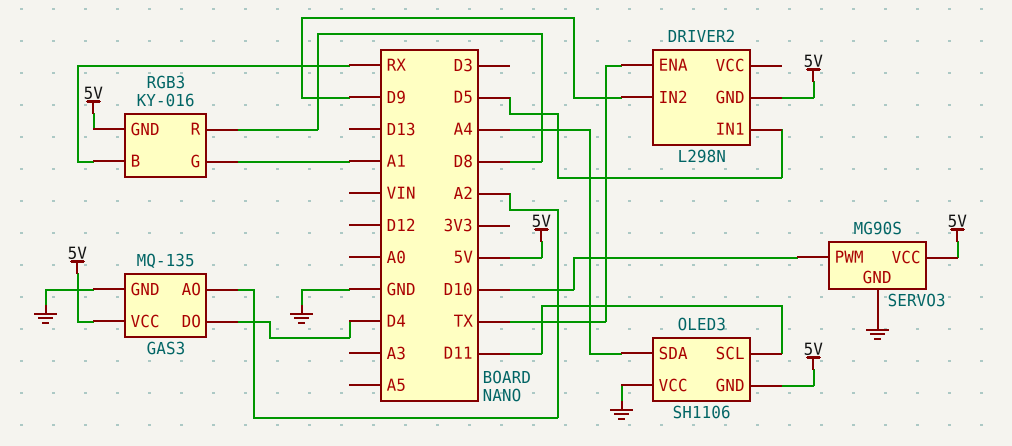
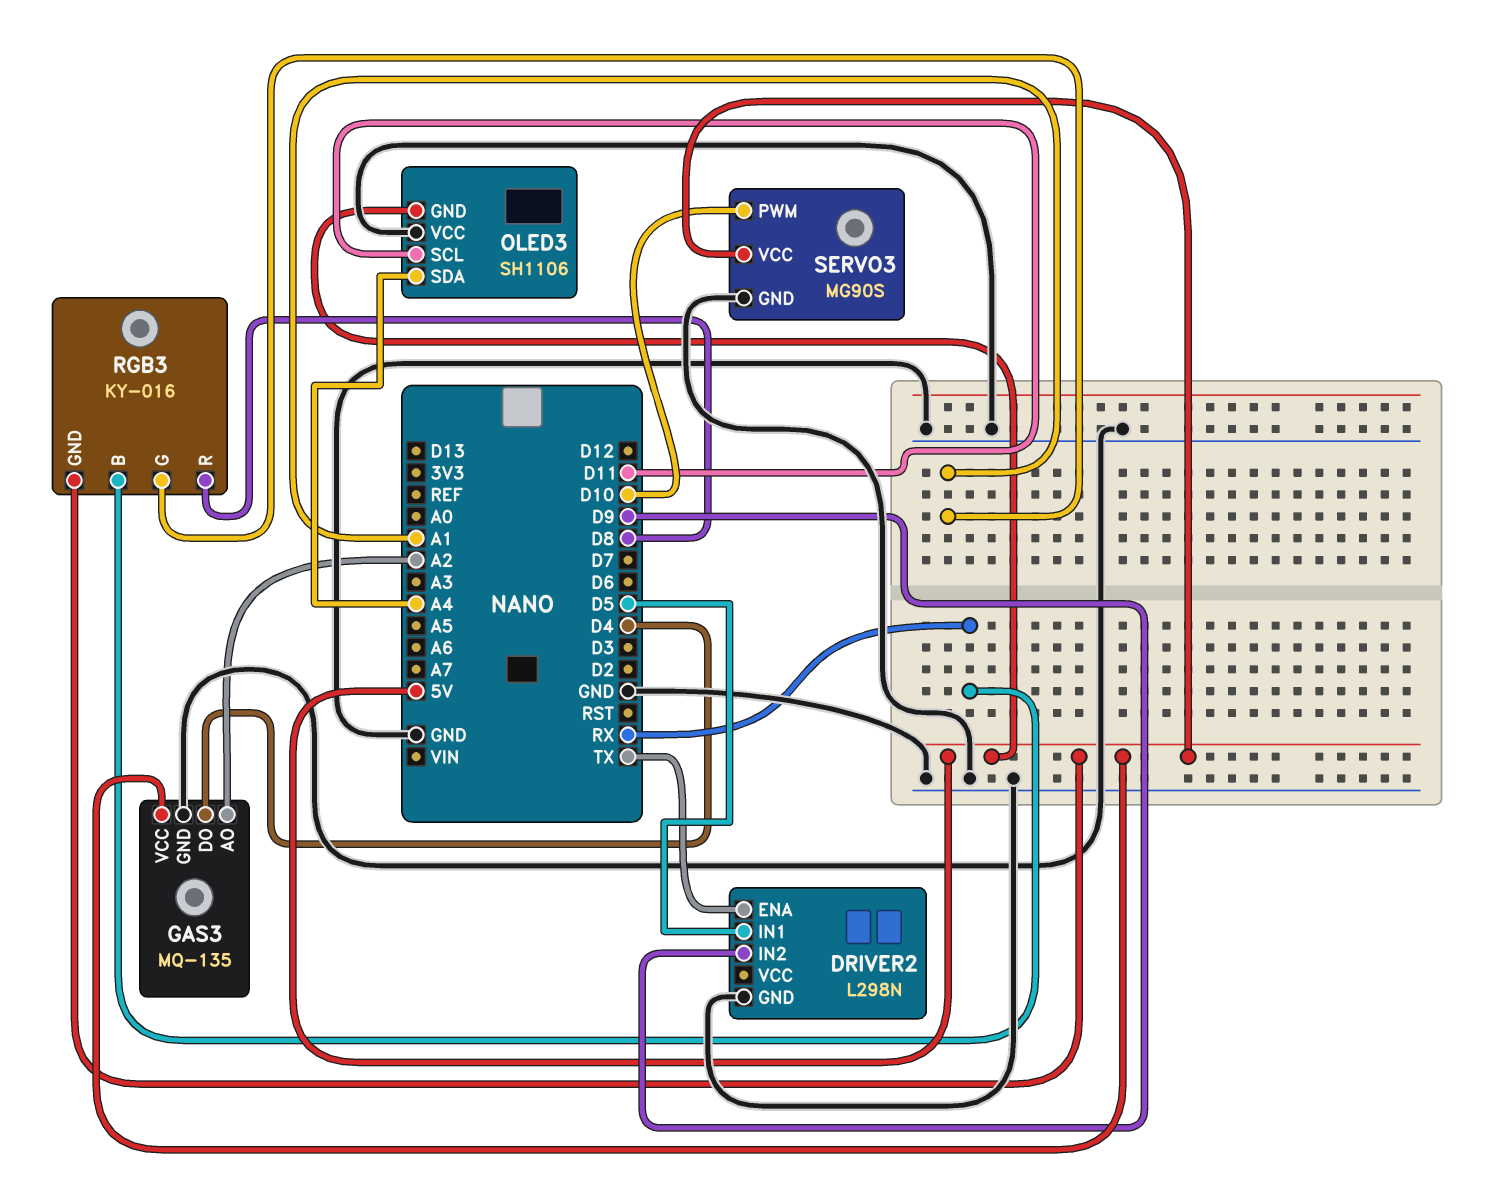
DRIVER2 pin GND: 5V -> GND

